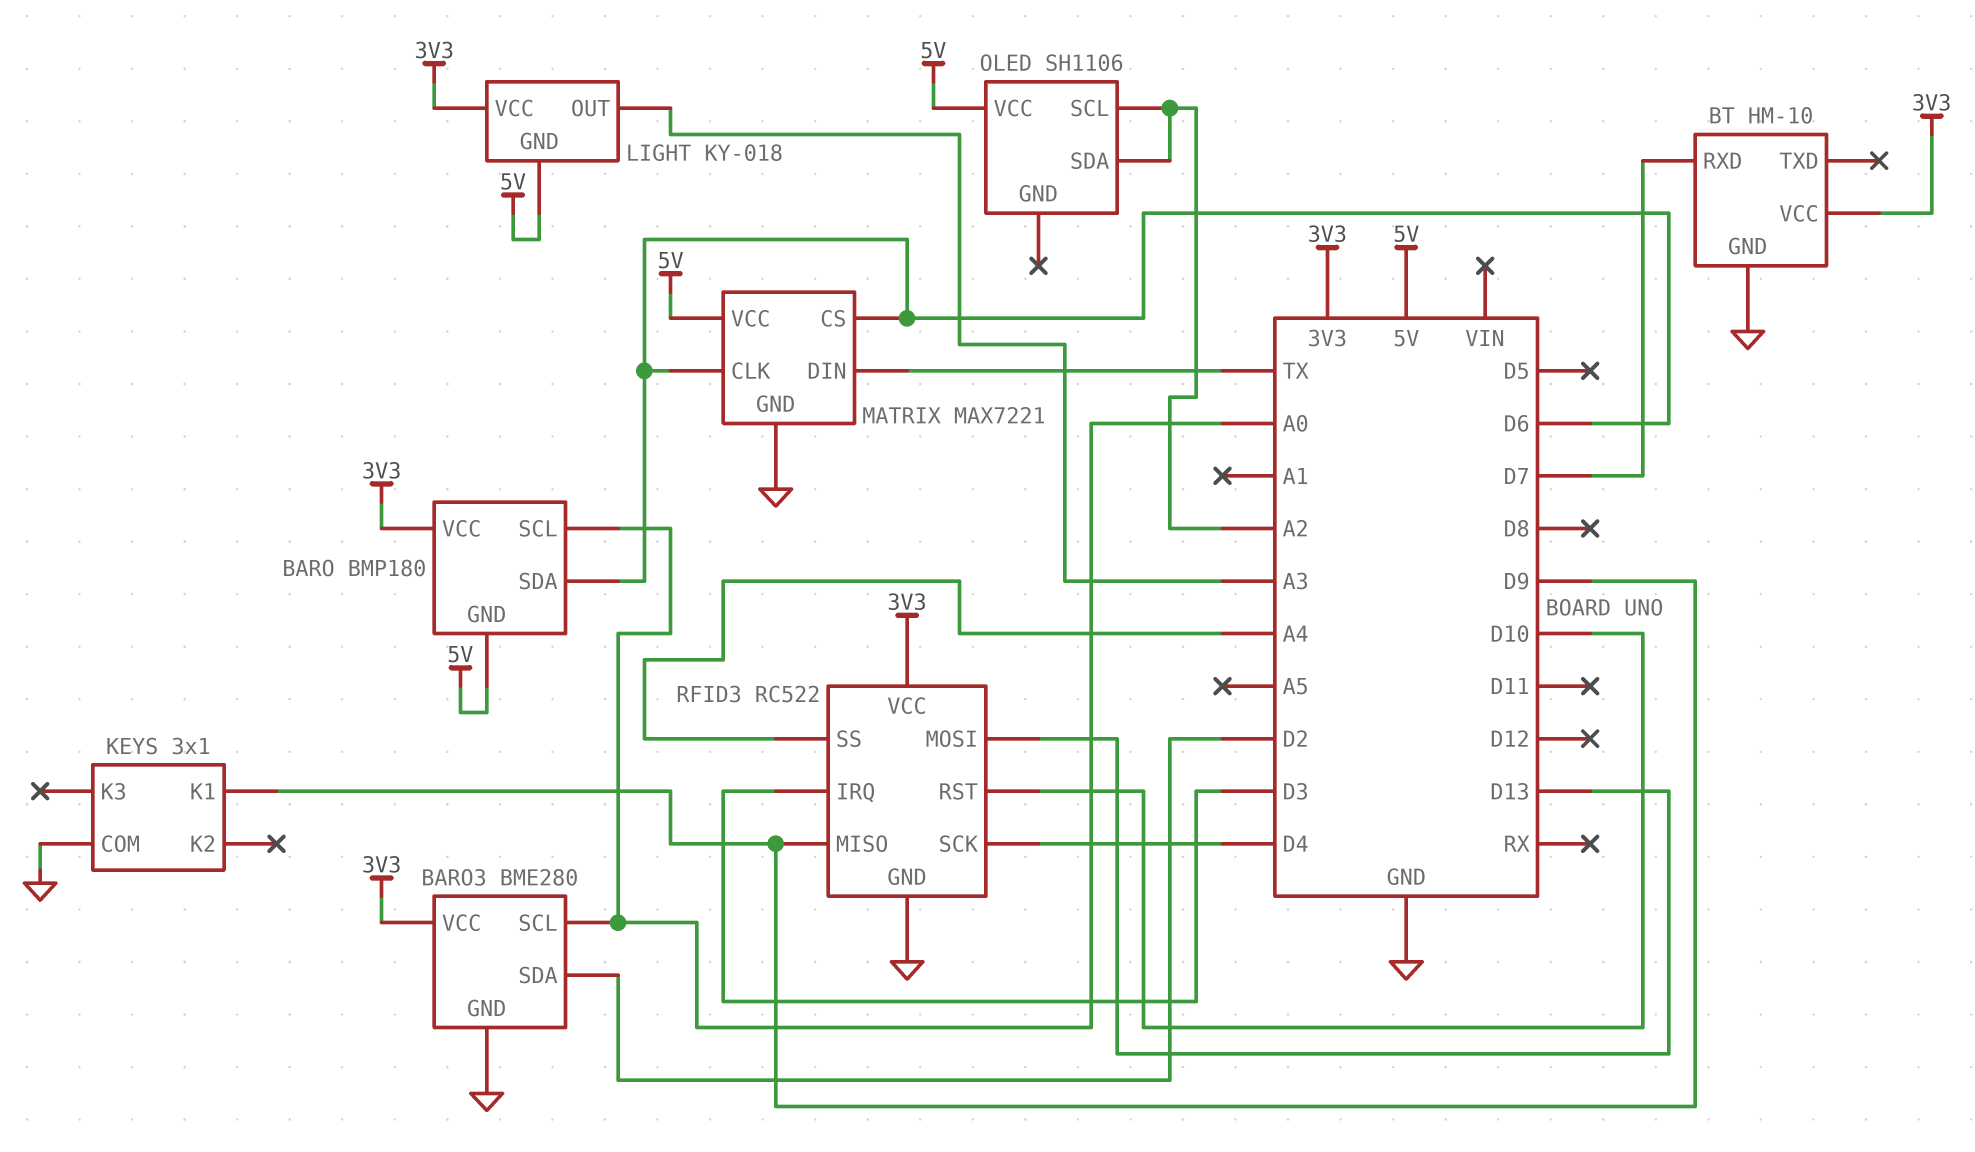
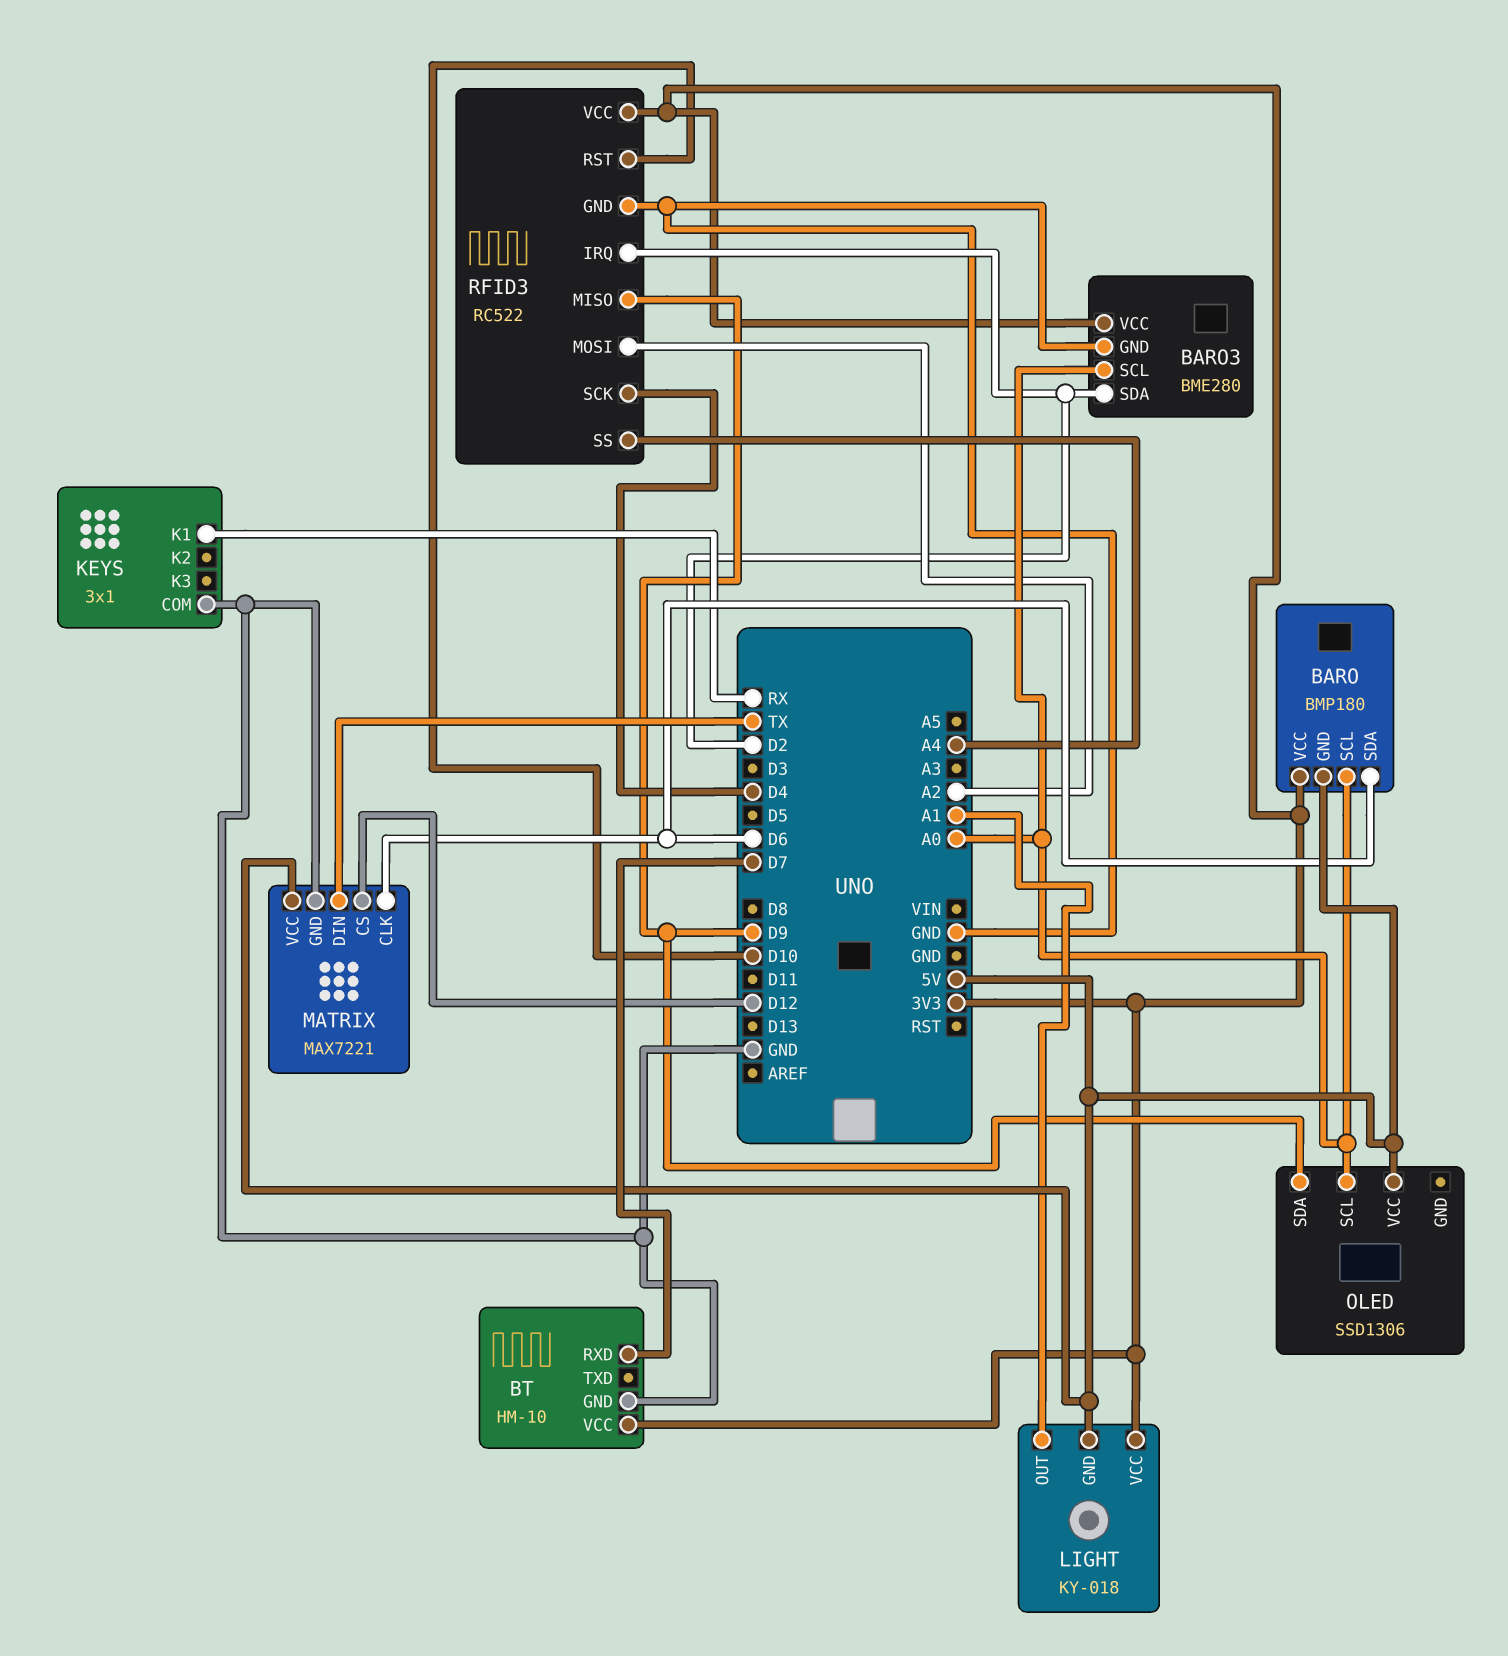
KEYS pin K1: D9 -> RX
LIGHT pin OUT: A3 -> A1
MATRIX pin CS: D6 -> D12
OLED: SH1106 -> SSD1306
OLED pin SCL: A2 -> A0
OLED pin SDA: A2 -> D9
RFID3 pin IRQ: D3 -> D2
RFID3 pin MOSI: D13 -> A2

